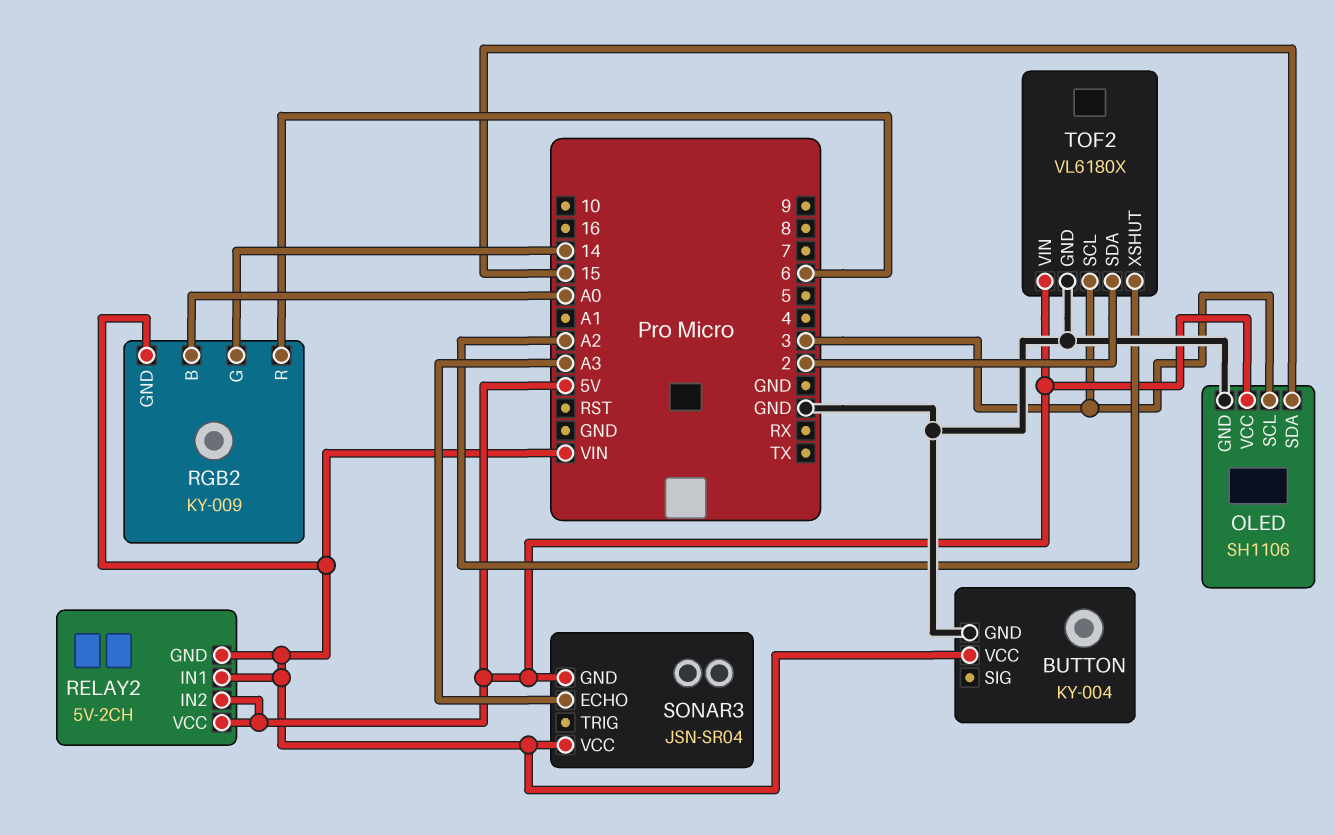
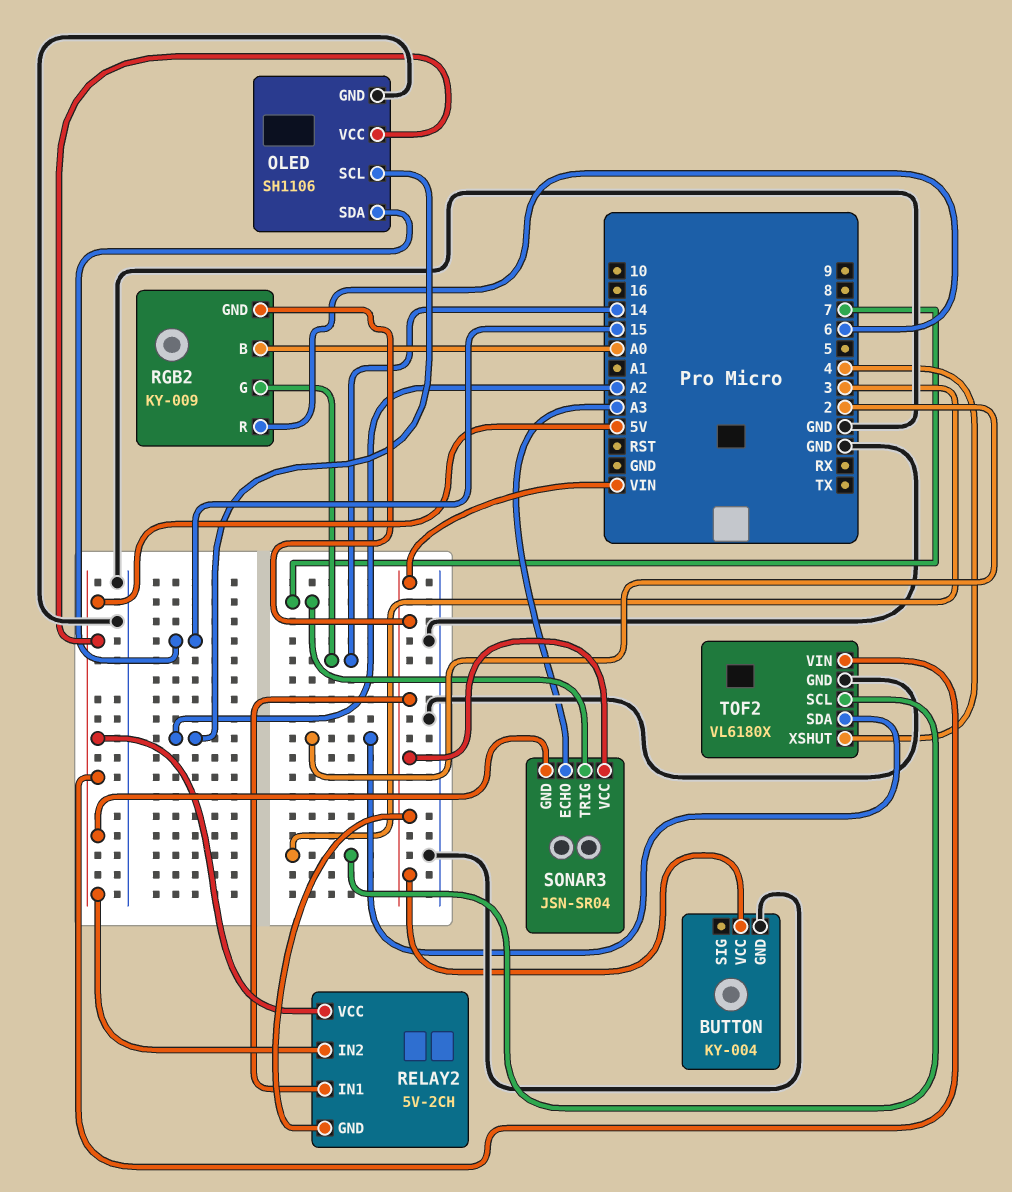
OLED pin SCL: 3 -> A2
SONAR3 pin TRIG: none -> 7
TOF2 pin XSHUT: A2 -> 4

